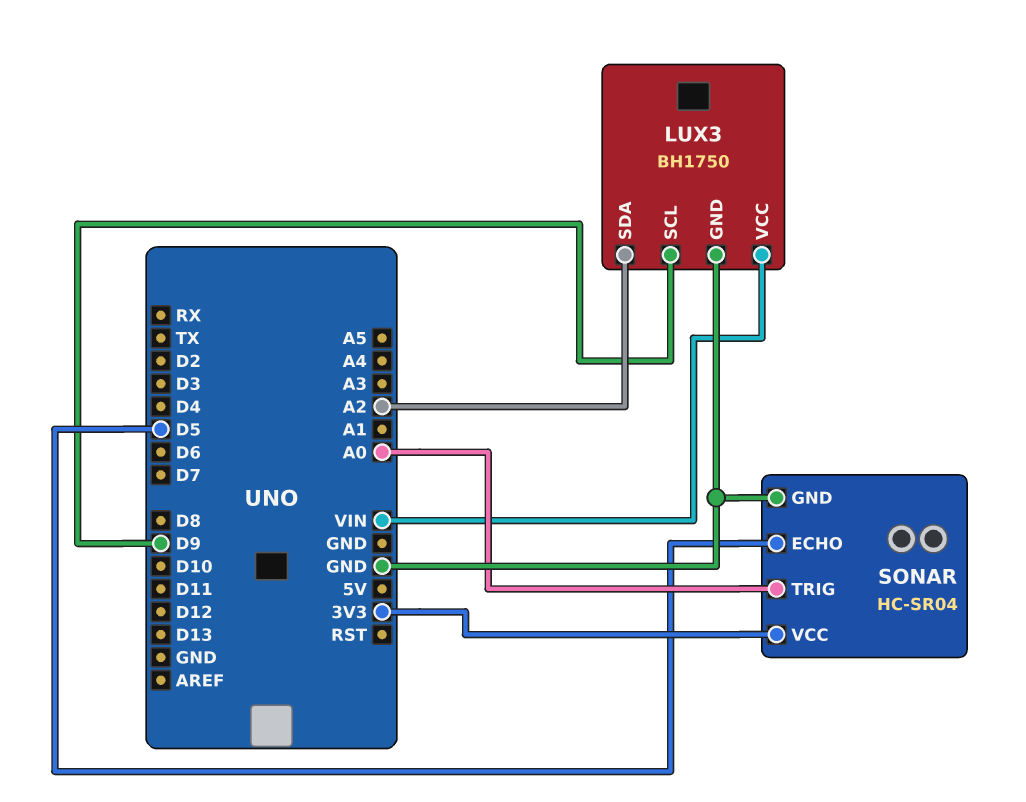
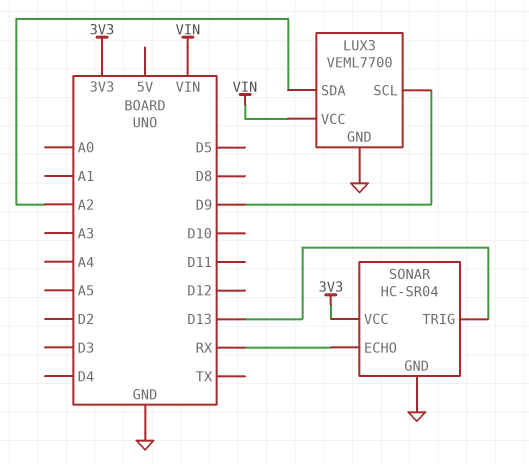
LUX3: BH1750 -> VEML7700
SONAR pin ECHO: D5 -> RX
SONAR pin TRIG: A0 -> D13

